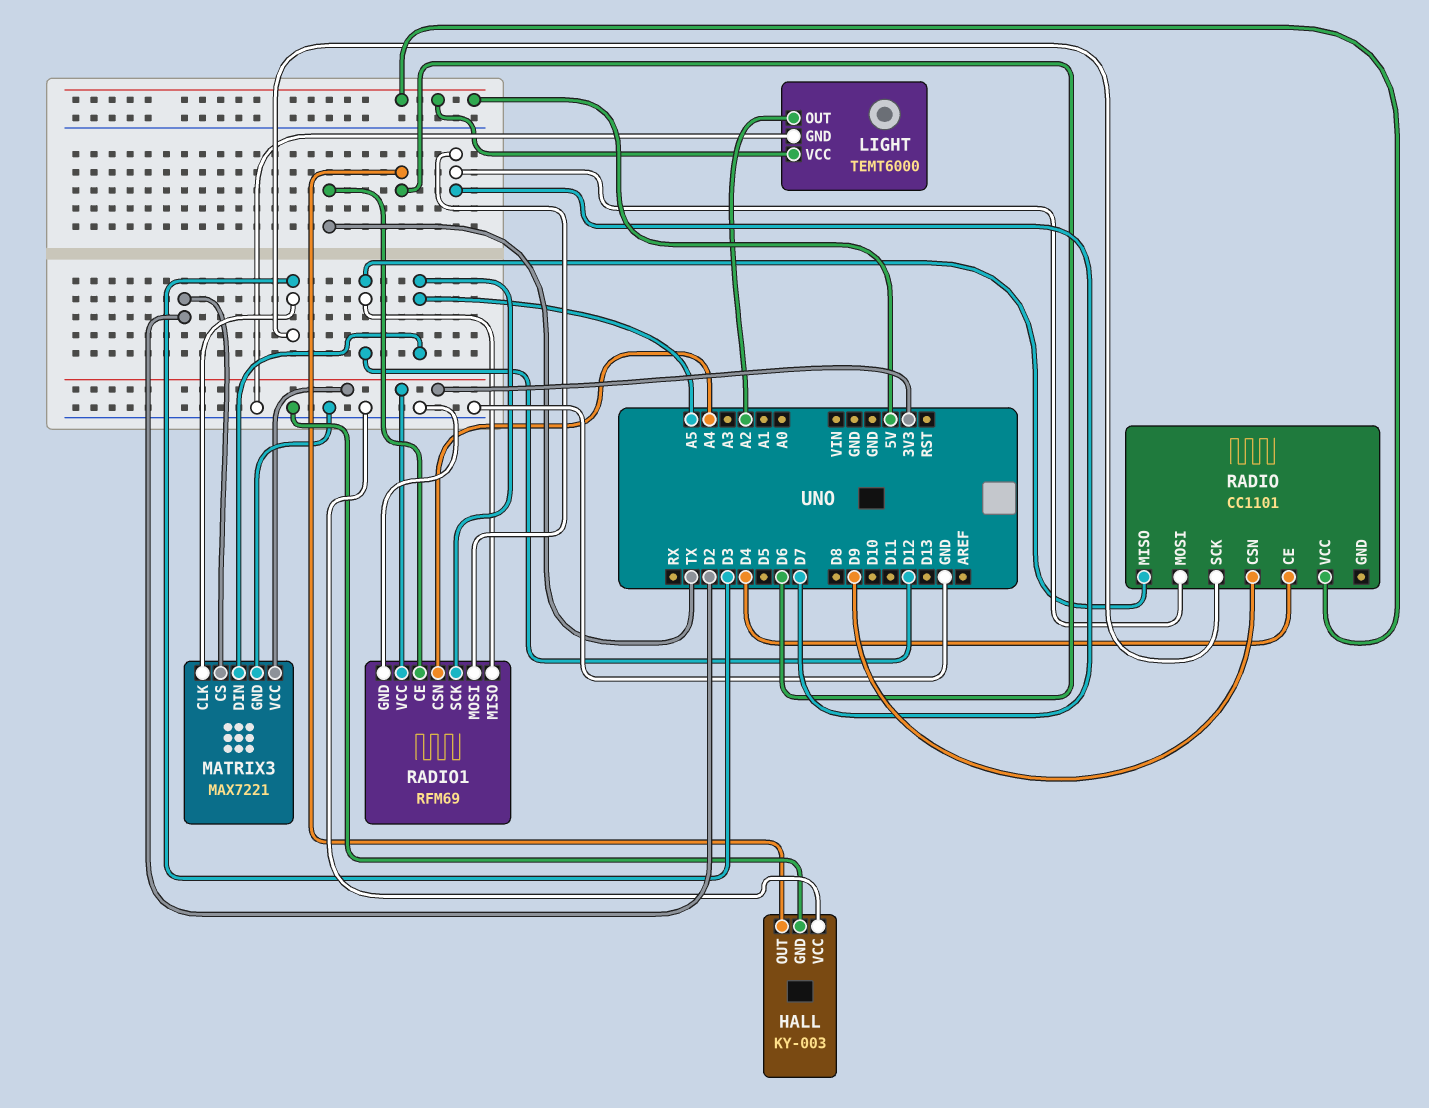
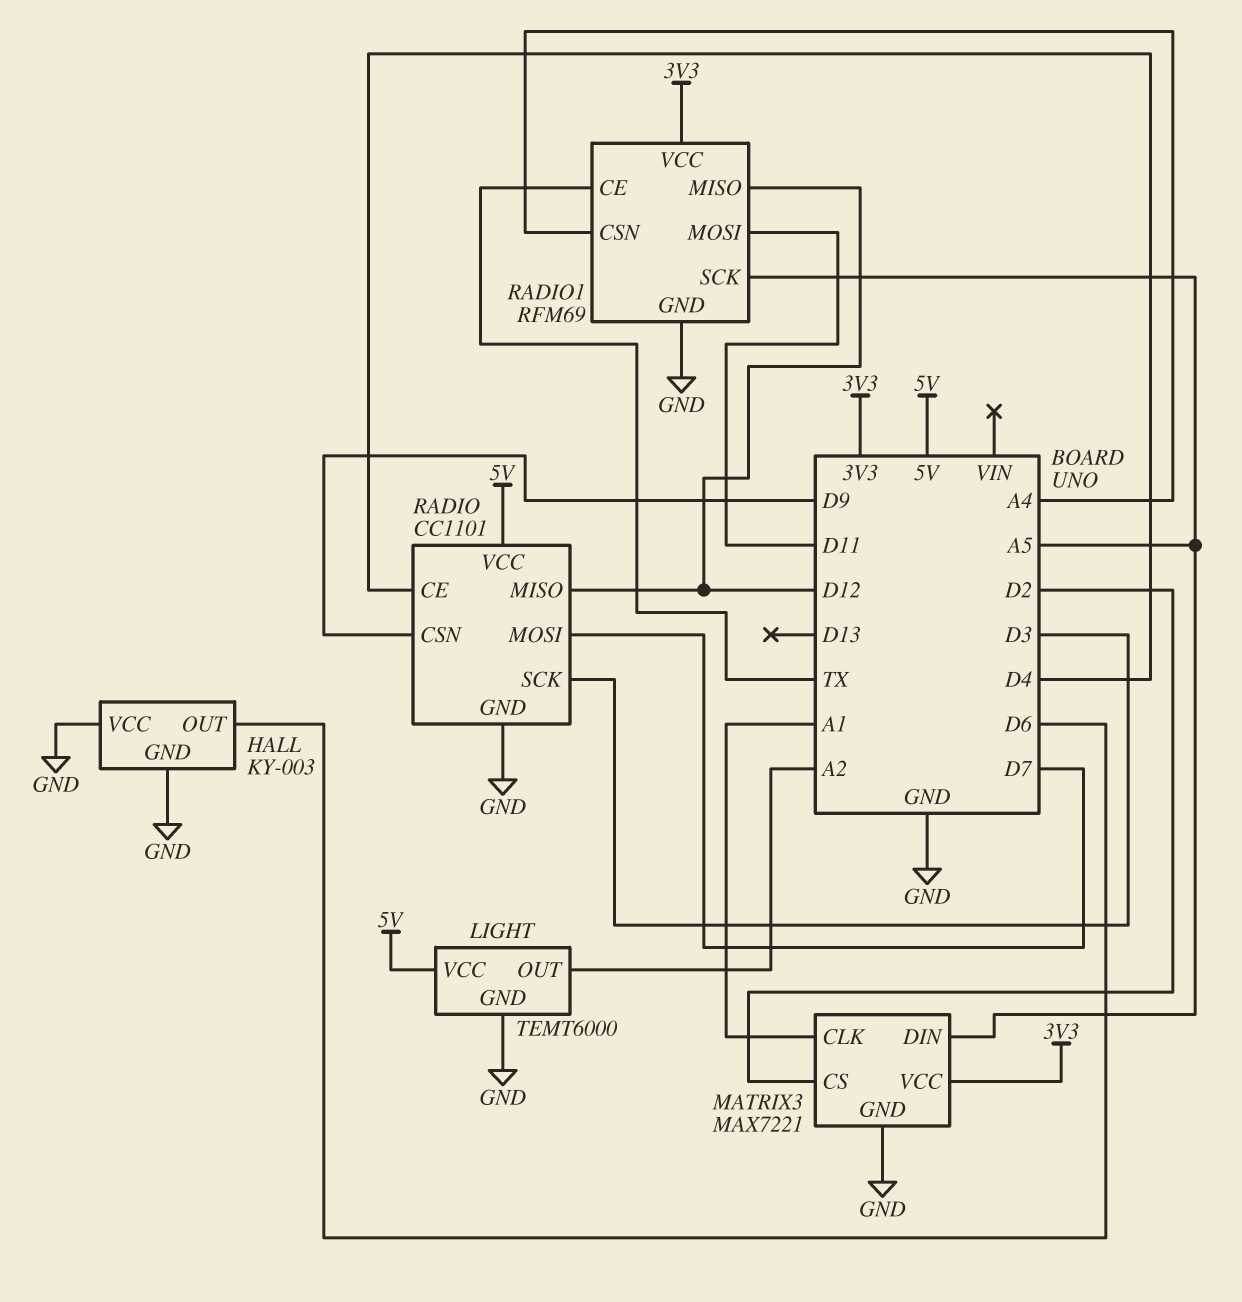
MATRIX3 pin CLK: D3 -> A1
RADIO pin GND: none -> GND
RADIO1 pin MOSI: D7 -> D11

